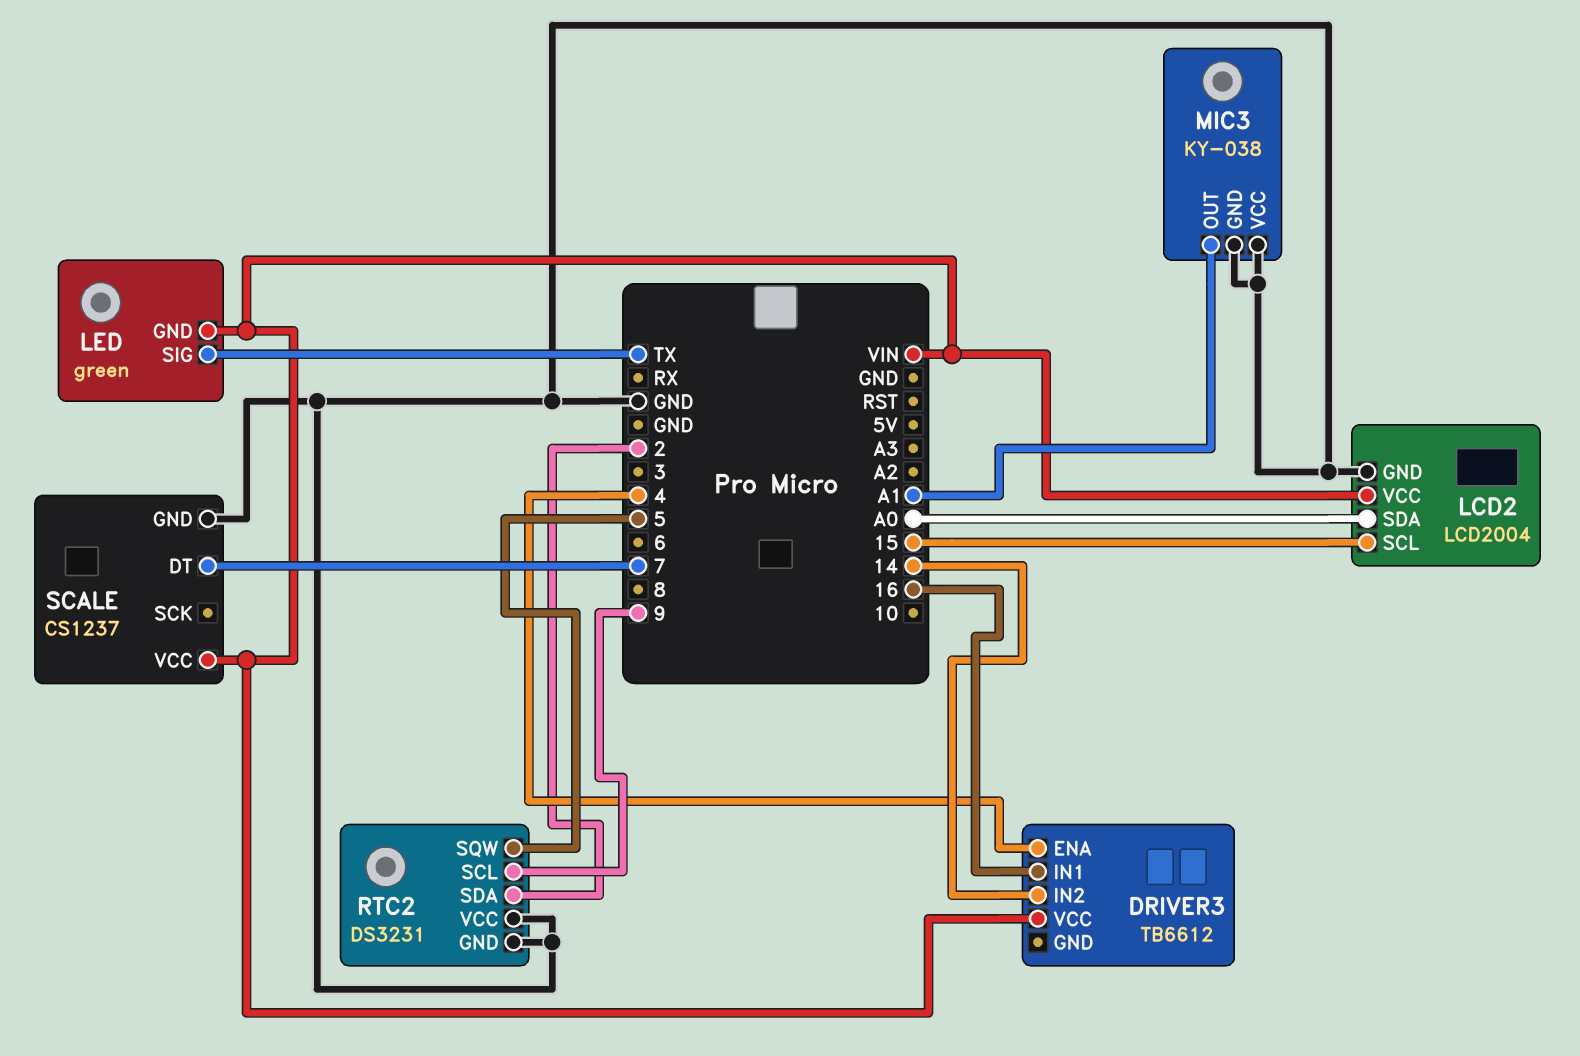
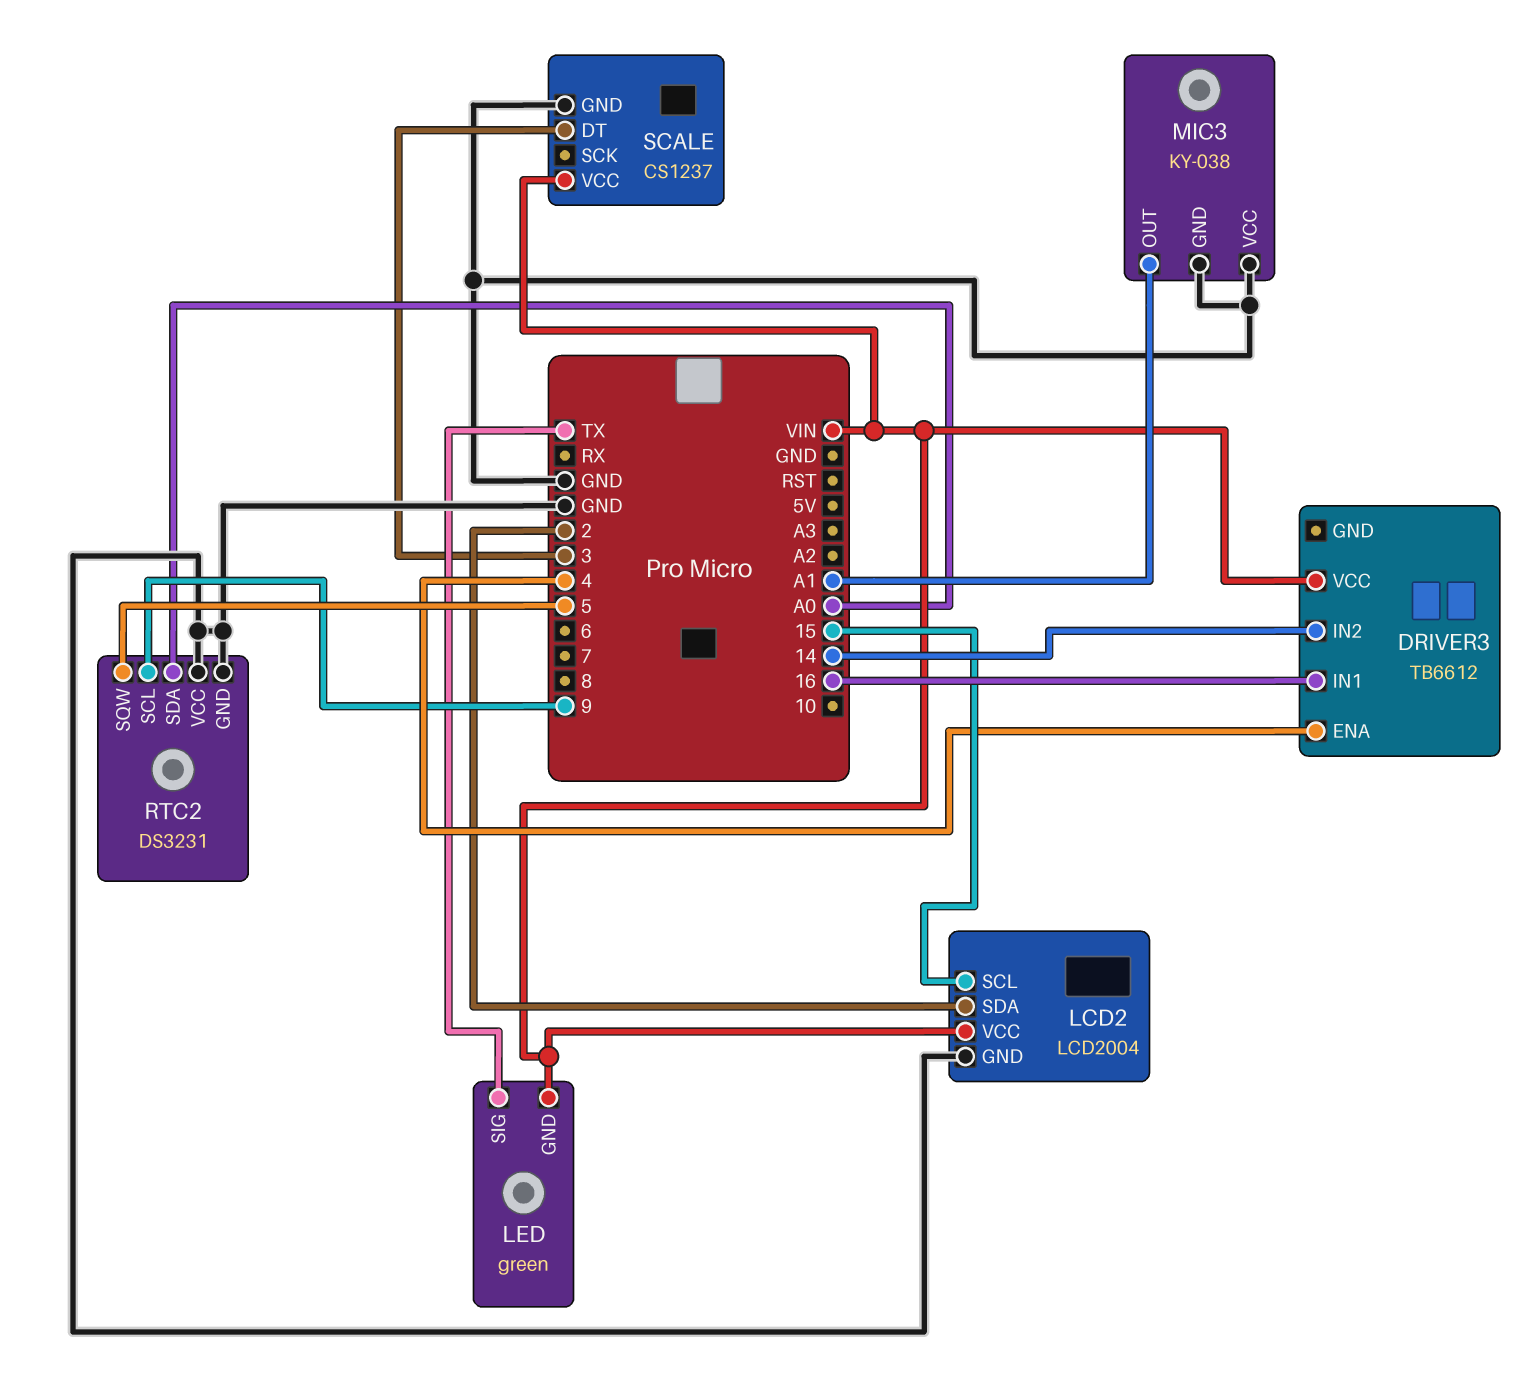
LCD2 pin SDA: A0 -> 2
RTC2 pin SDA: 2 -> A0
SCALE pin DT: 7 -> 3

